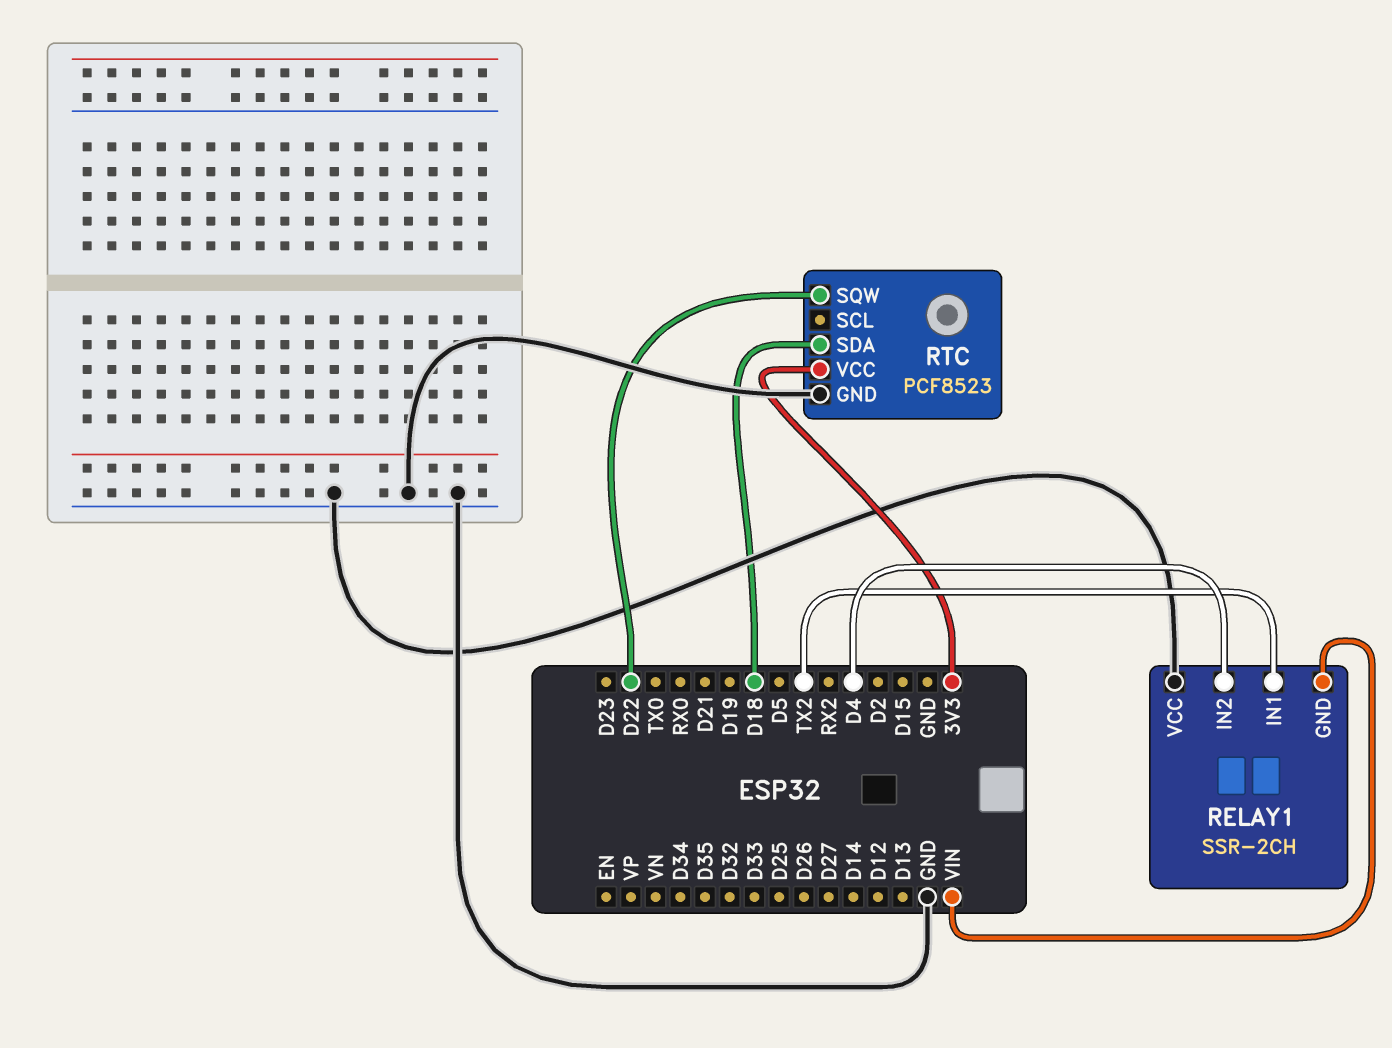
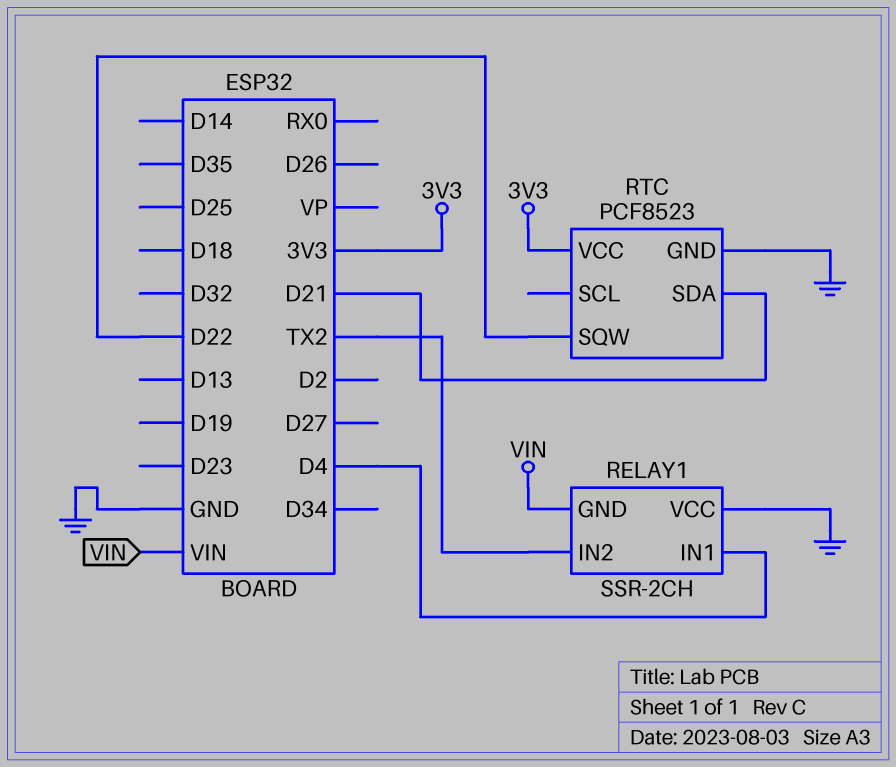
RELAY1 pin IN1: TX2 -> D4
RELAY1 pin IN2: D4 -> TX2
RTC pin SDA: D18 -> D21

